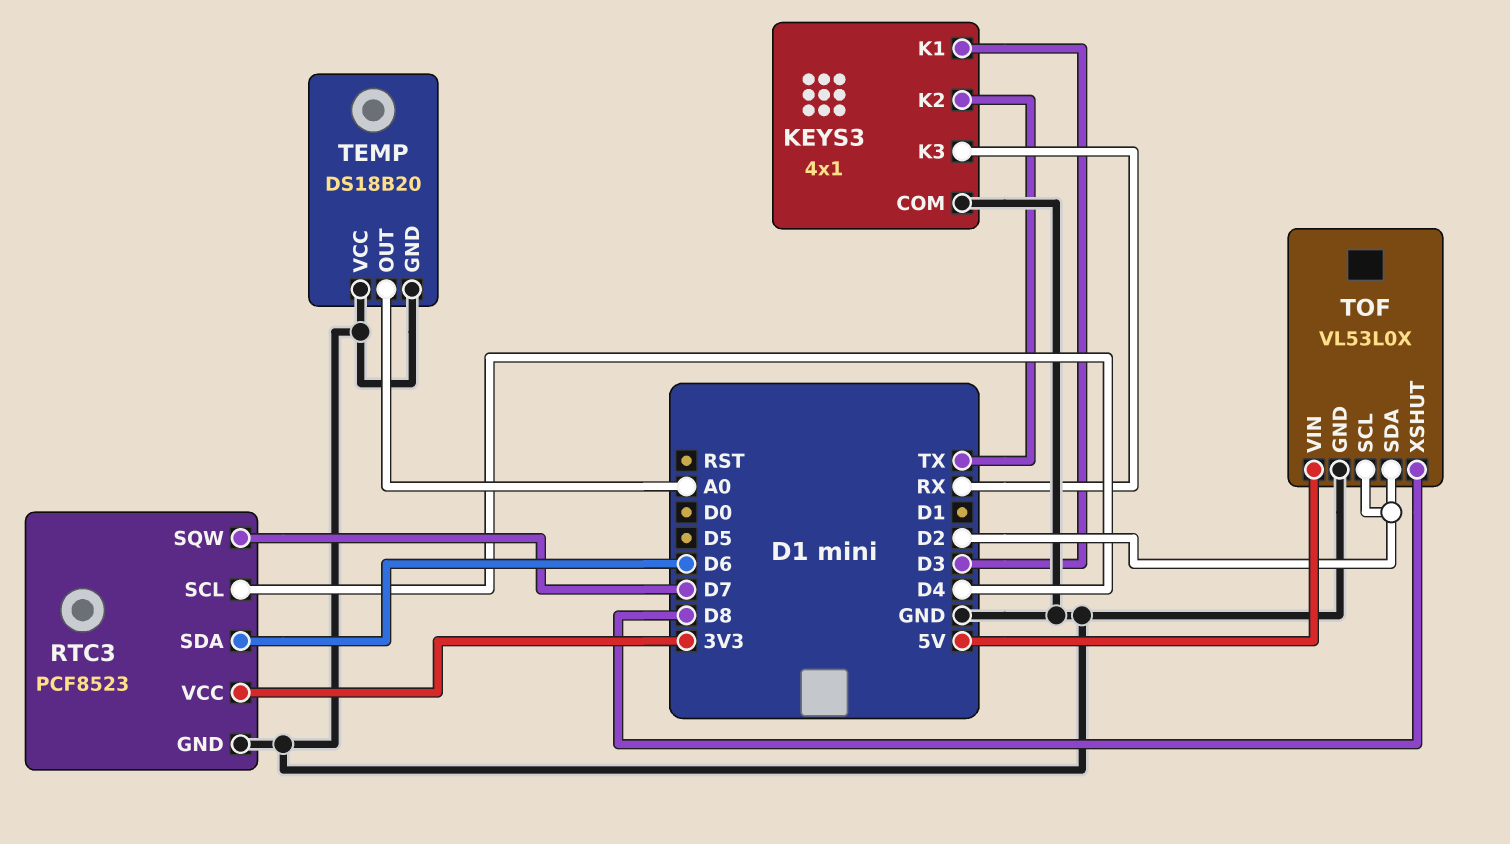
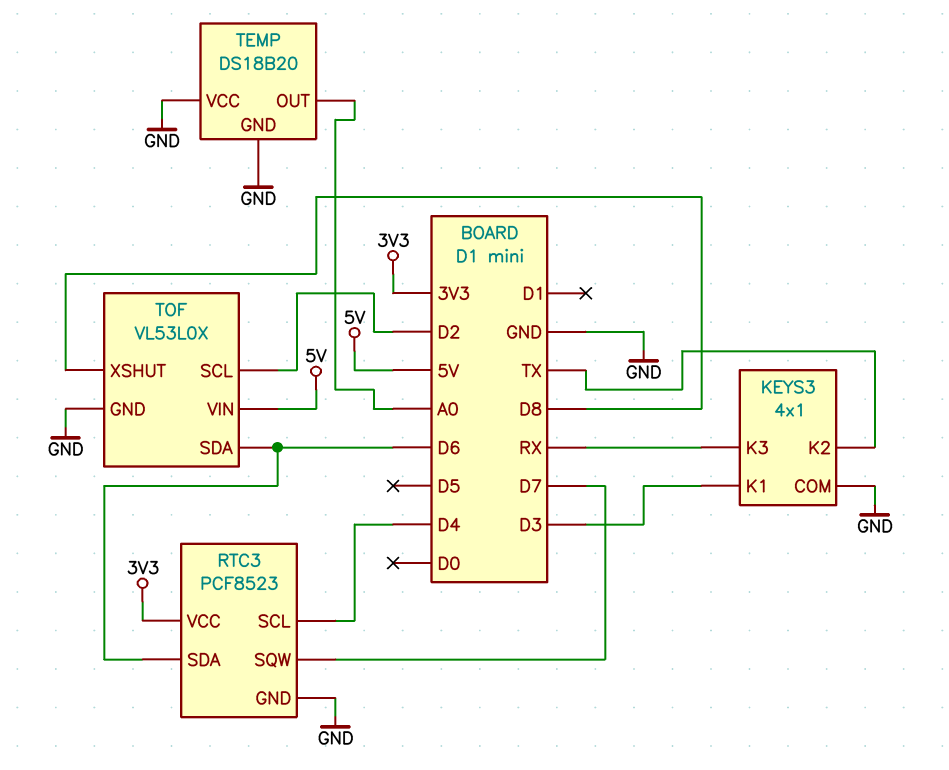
TOF pin SDA: D2 -> D6

